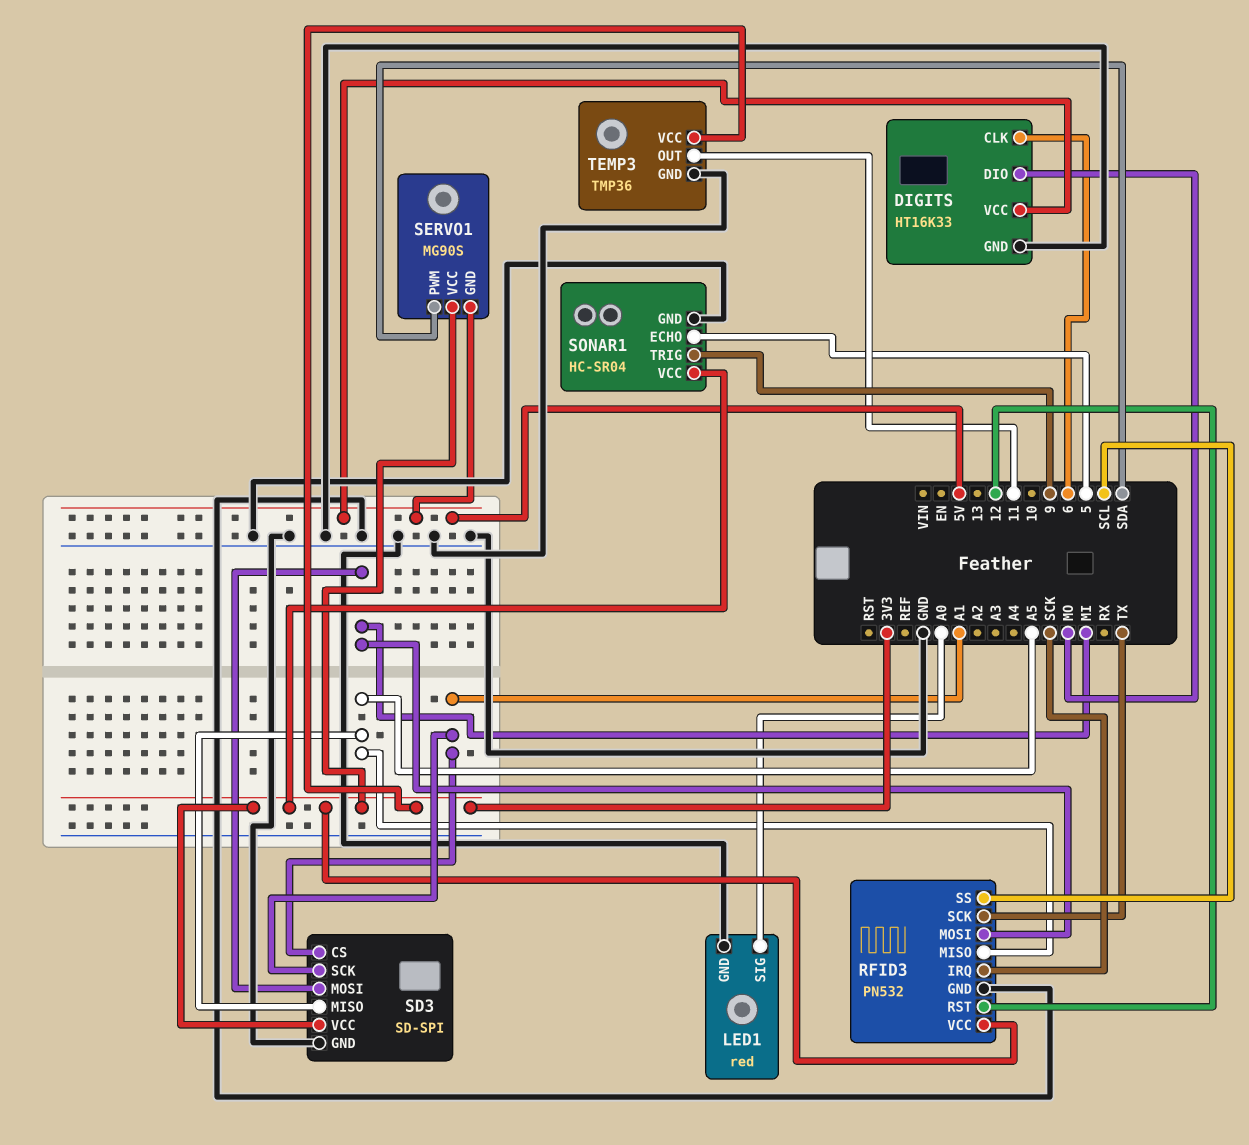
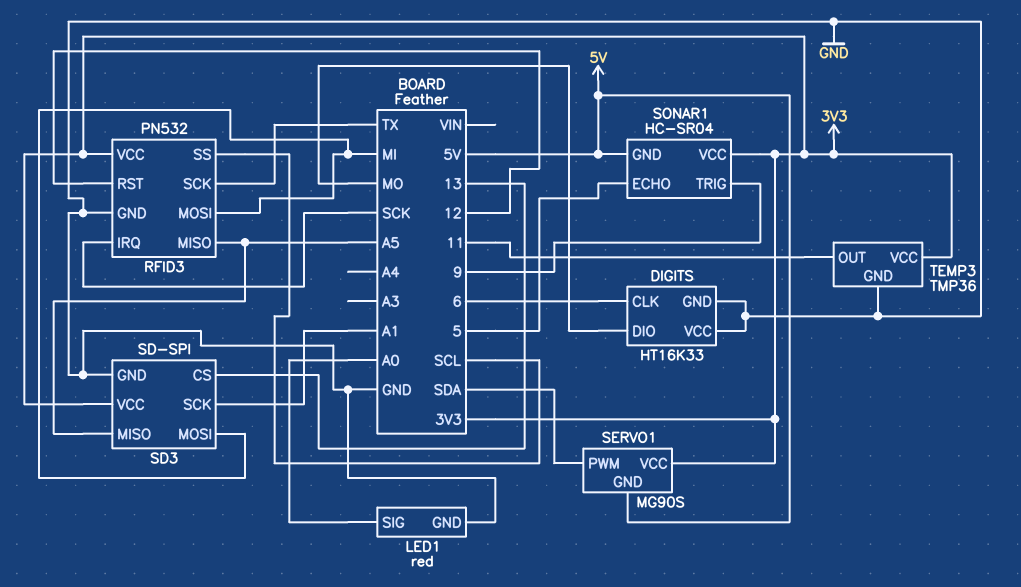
DIGITS pin VCC: 5V -> GND
SD3 pin CS: A1 -> 13
SONAR1 pin GND: GND -> 5V

